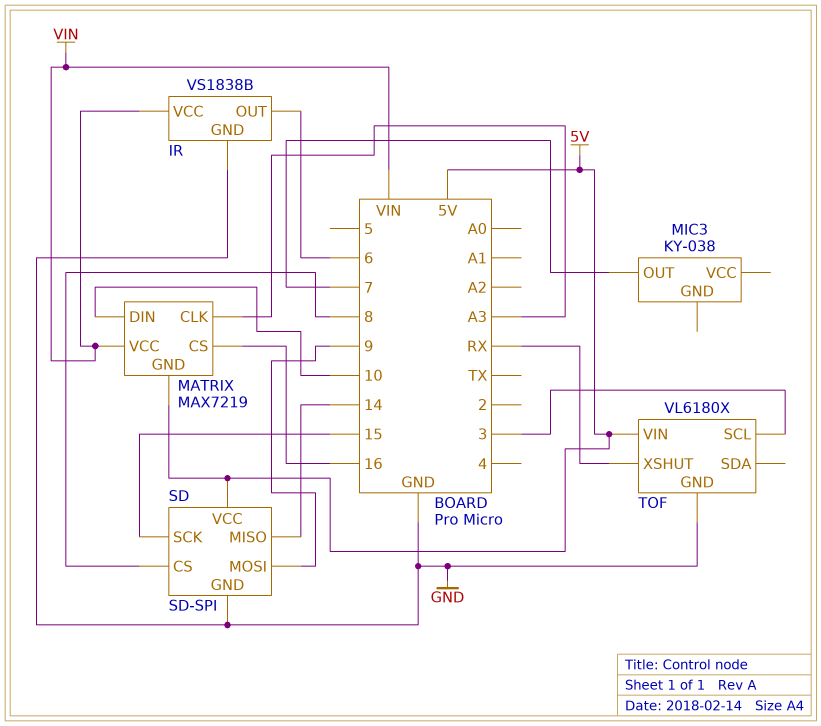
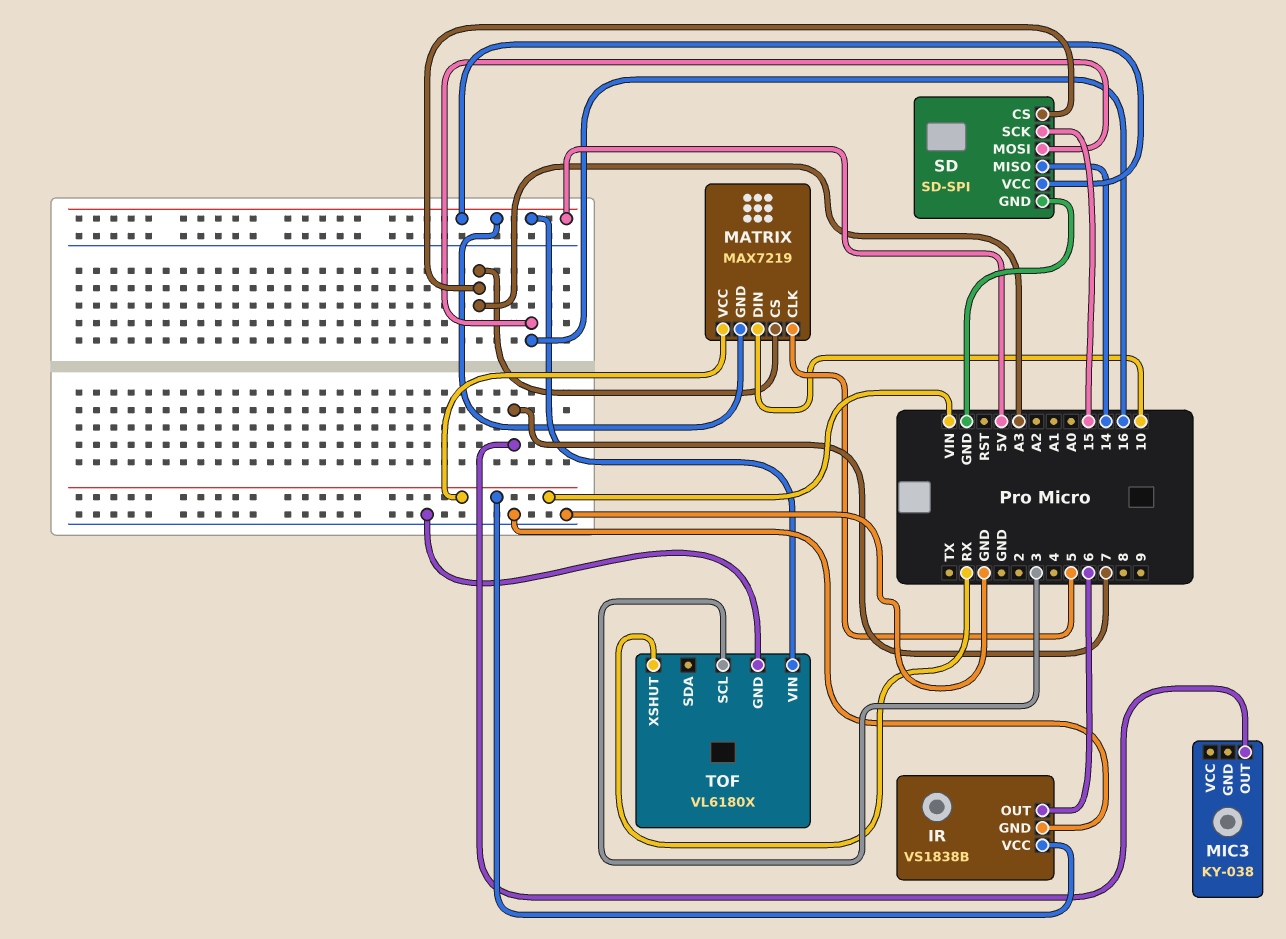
MATRIX pin CLK: A3 -> 5
MATRIX pin CS: 16 -> A3
SD pin CS: 8 -> A3
SD pin MOSI: 9 -> 16

